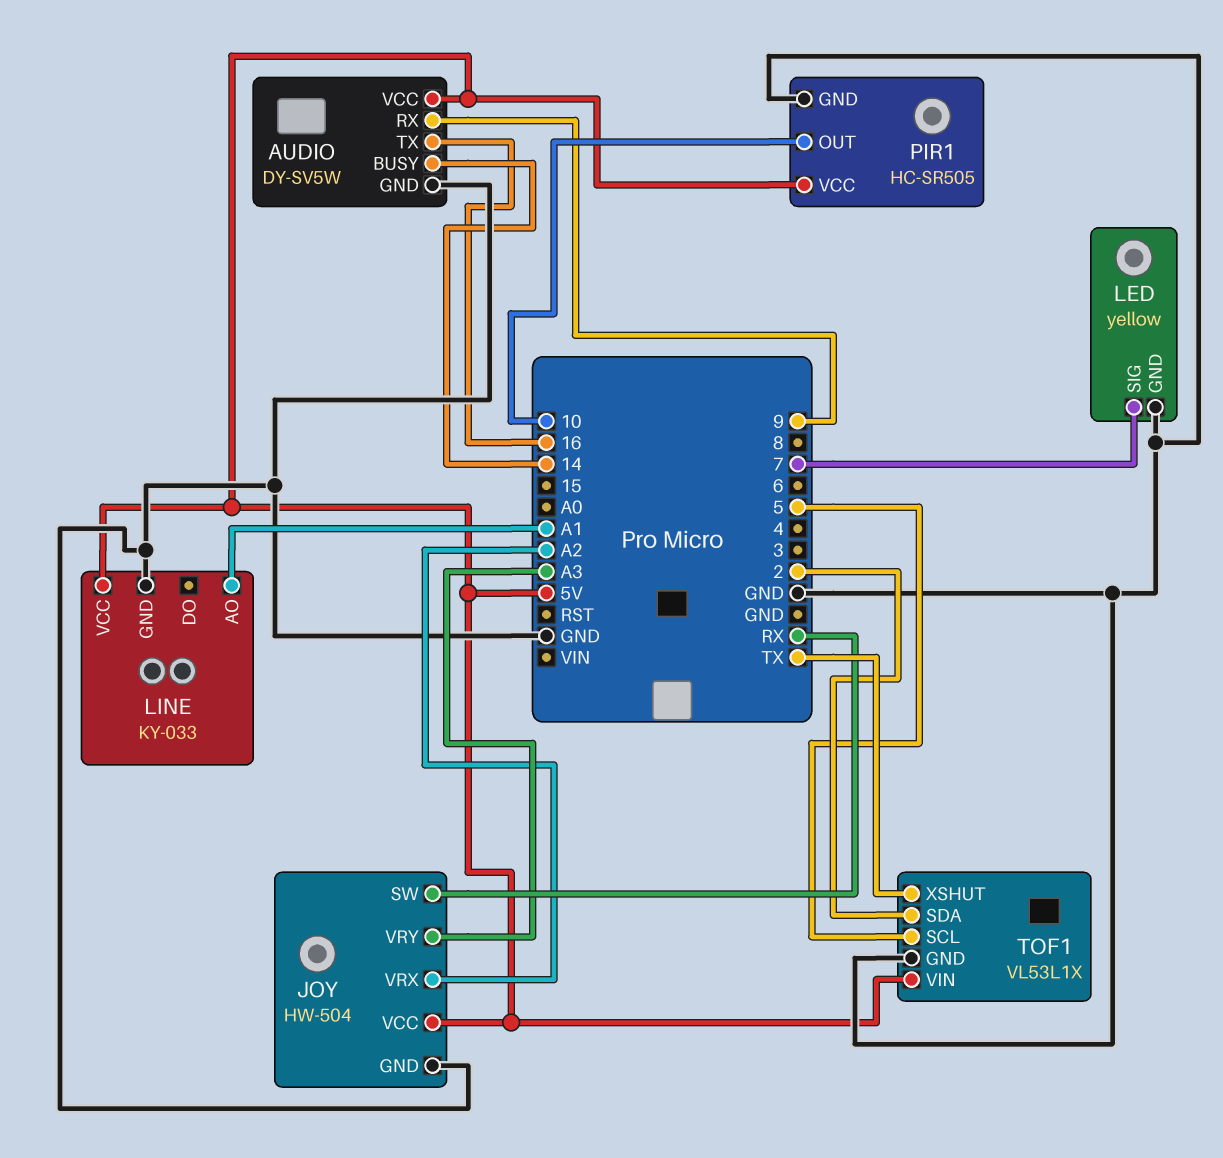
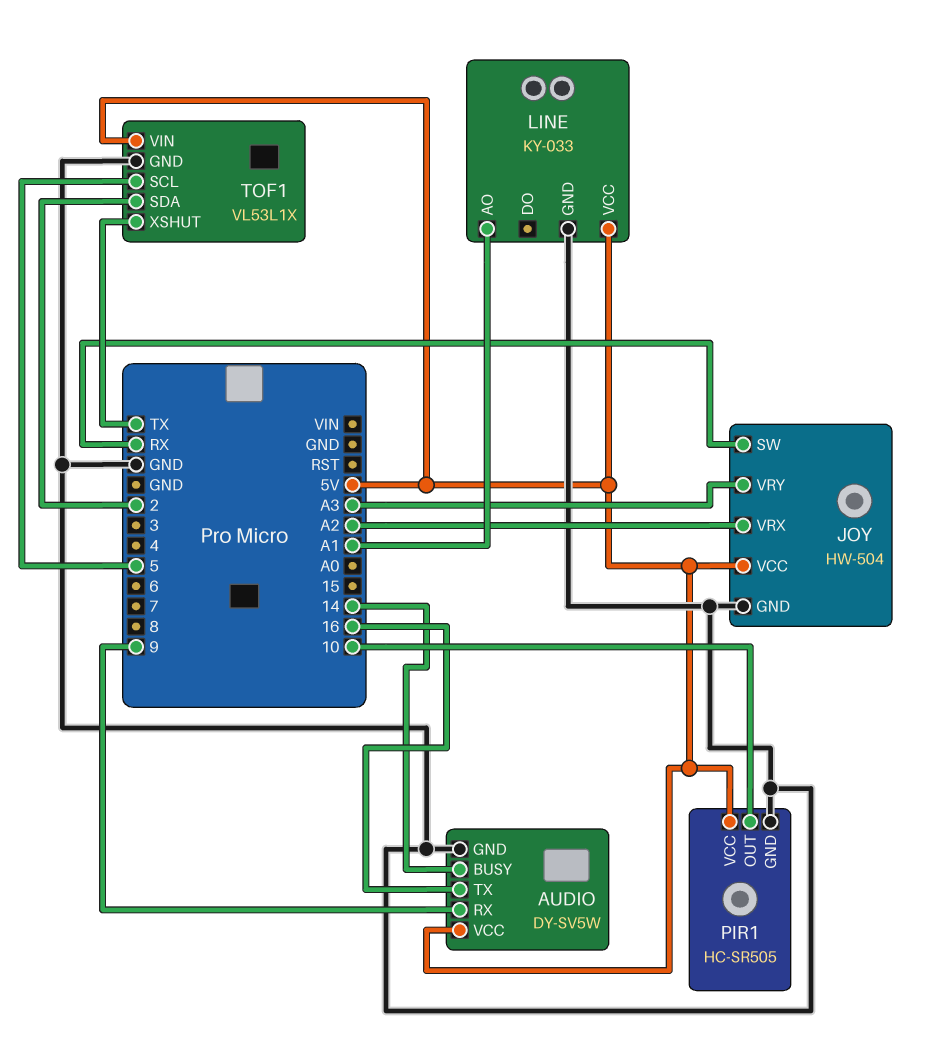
LED: yellow -> none
LED pin GND: GND -> none
LED pin SIG: 7 -> none

